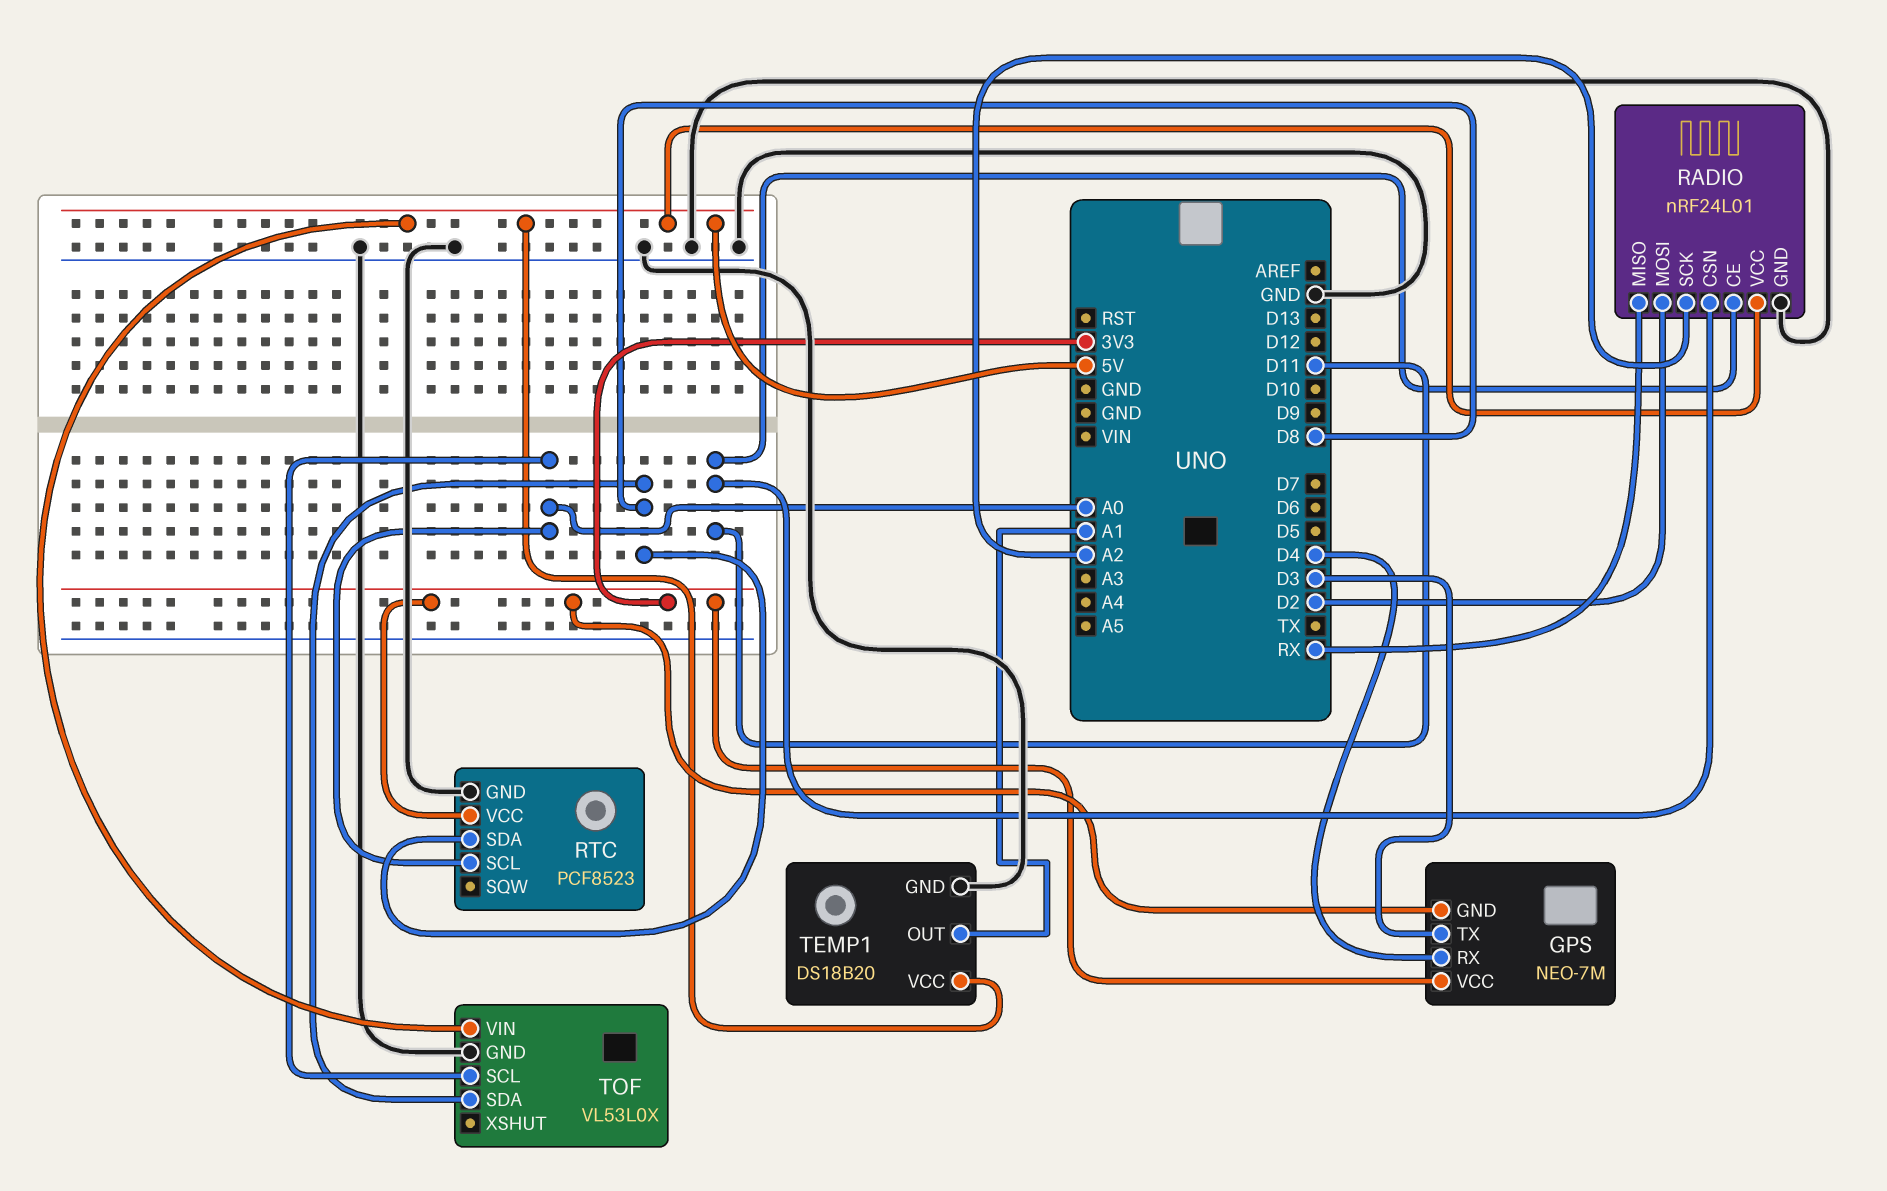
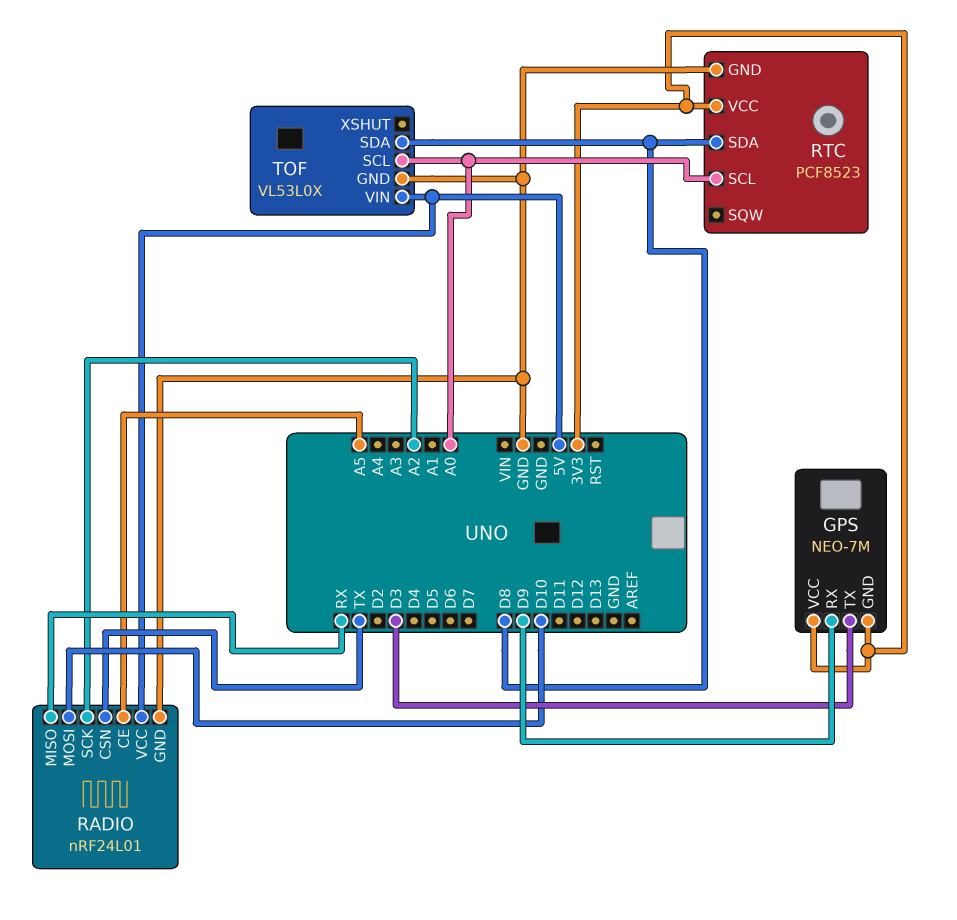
GPS pin RX: D4 -> D9
RADIO pin CE: D11 -> A5
RADIO pin CSN: D11 -> TX
RADIO pin MOSI: D2 -> D10
TEMP1: DS18B20 -> none
TEMP1 pin GND: GND -> none
TEMP1 pin OUT: A1 -> none
TEMP1 pin VCC: 5V -> none

